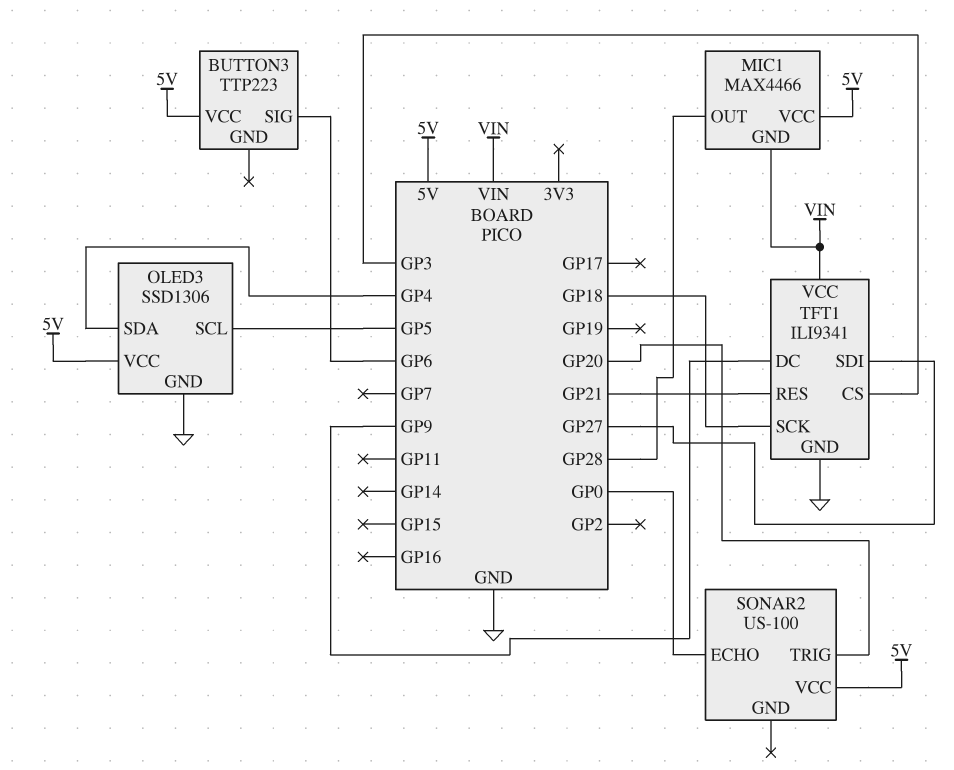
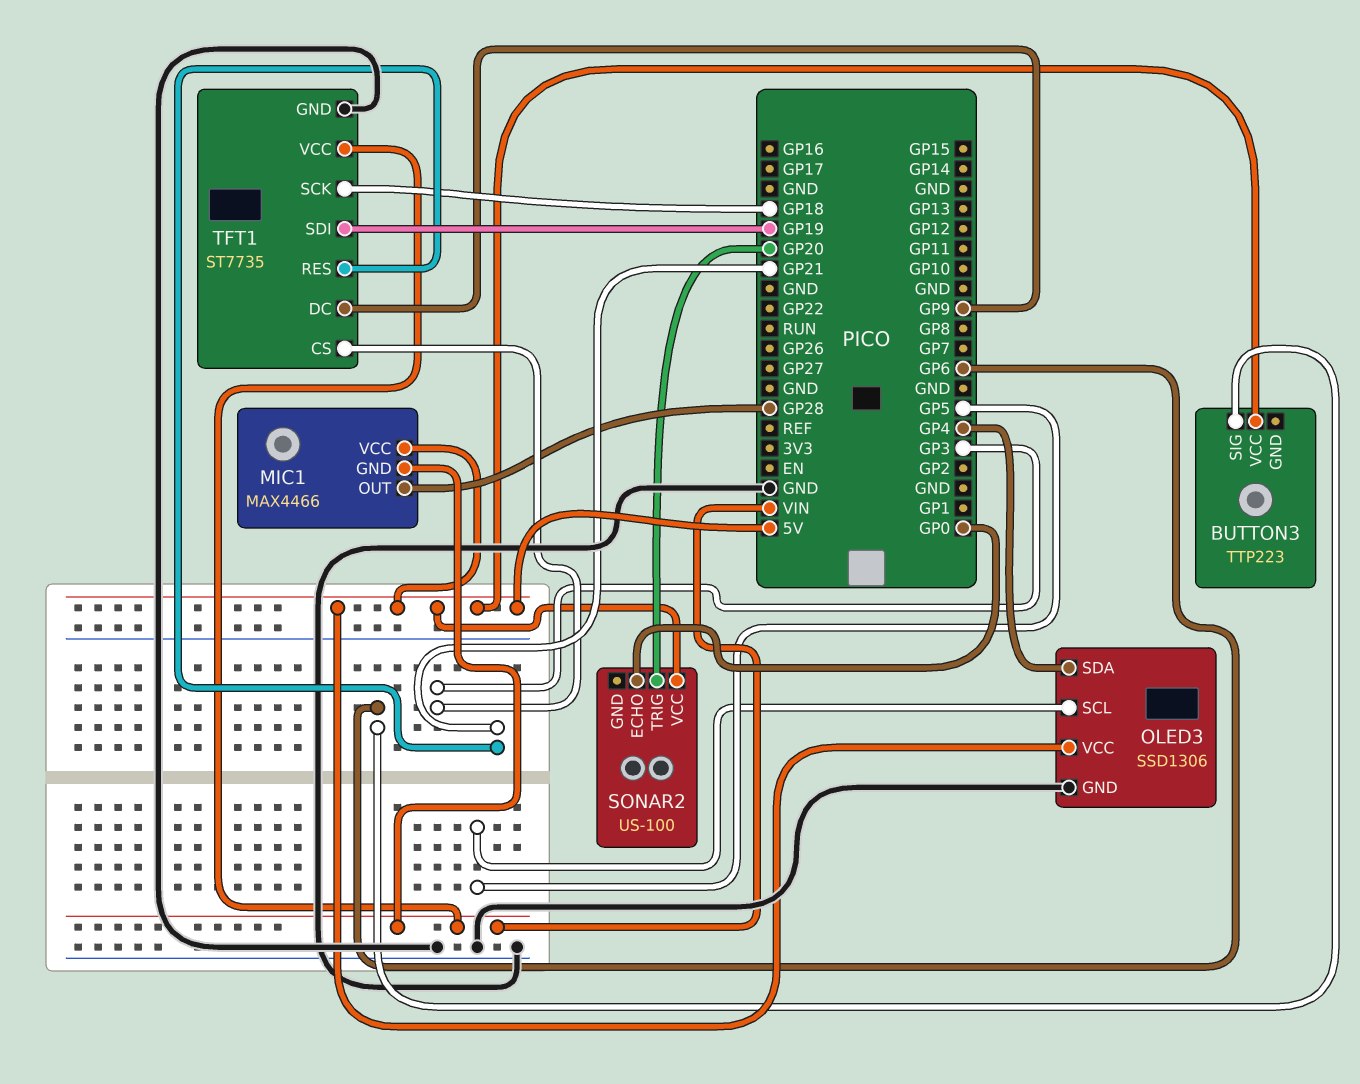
TFT1: ILI9341 -> ST7735
TFT1 pin SDI: GP27 -> GP19

